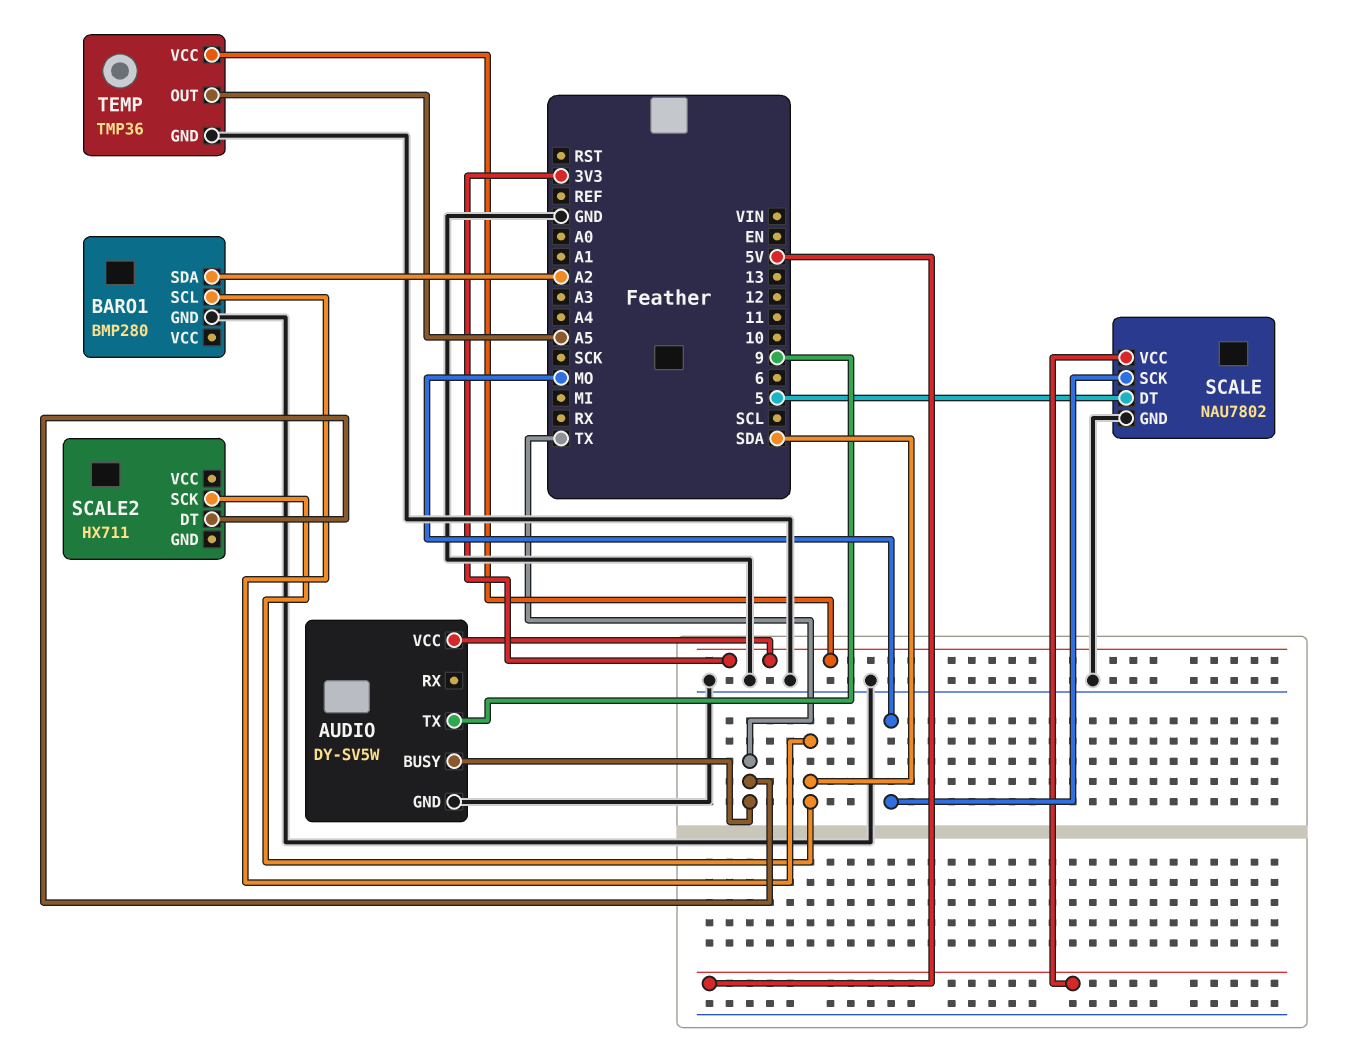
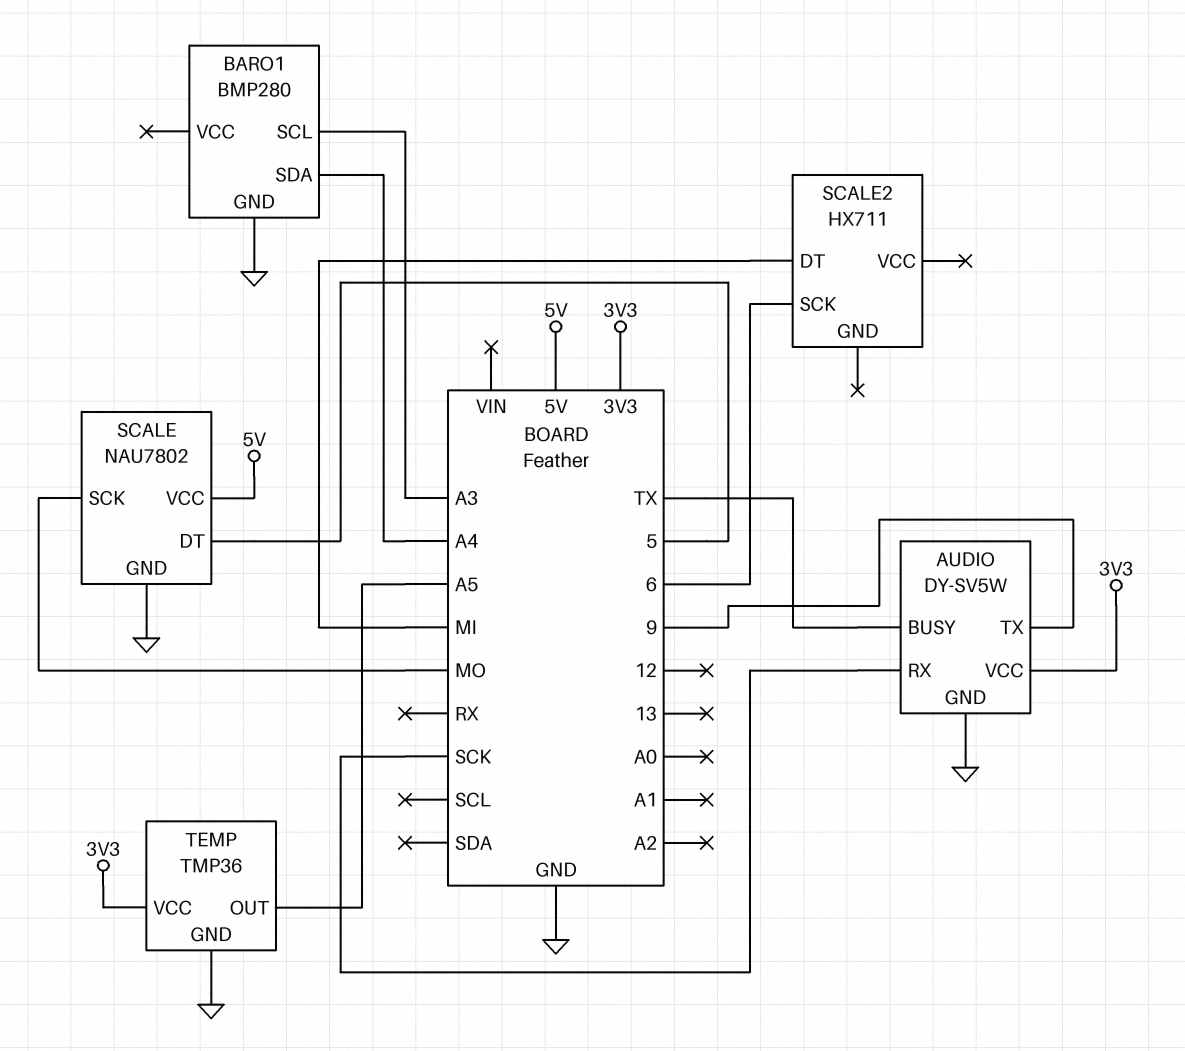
AUDIO pin RX: none -> SCK
BARO1 pin SCL: SDA -> A3
BARO1 pin SDA: A2 -> A4
SCALE2 pin DT: TX -> MI
SCALE2 pin SCK: SDA -> 6

